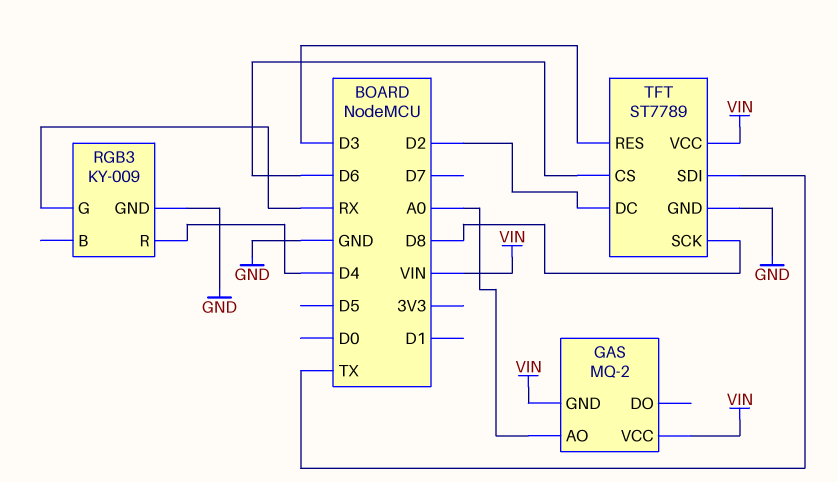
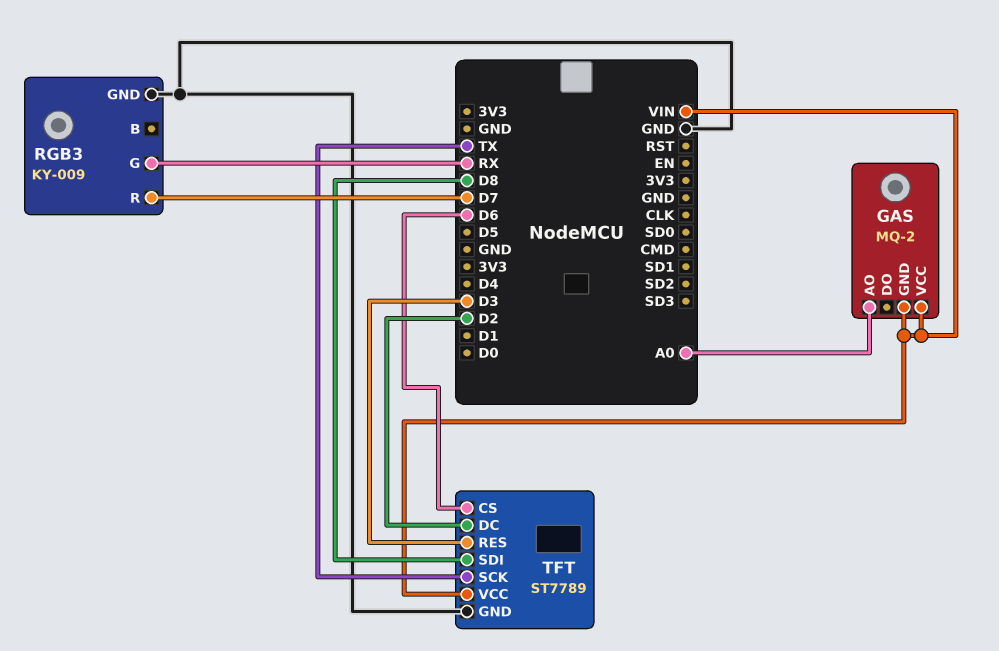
RGB3 pin R: D4 -> D7
TFT pin SCK: D8 -> TX
TFT pin SDI: TX -> D8

